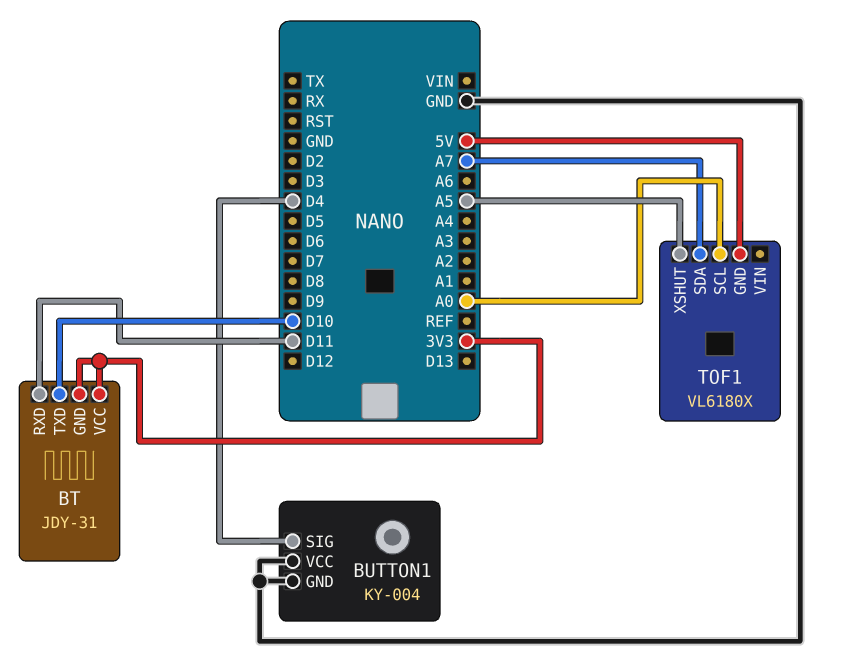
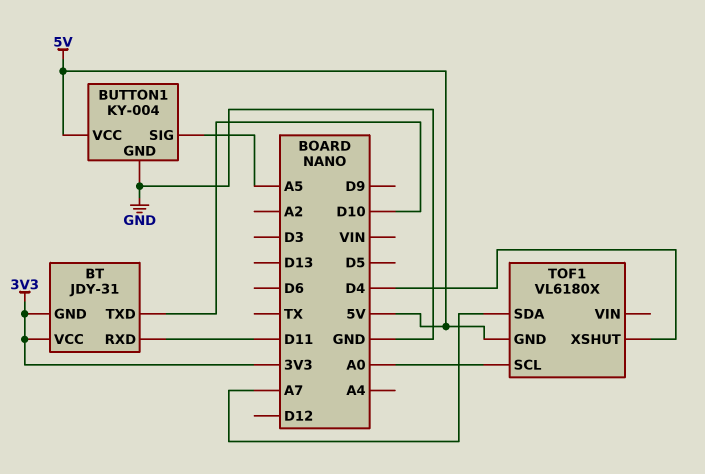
BUTTON1 pin SIG: D4 -> A5
BUTTON1 pin VCC: GND -> 5V
TOF1 pin XSHUT: A5 -> D4

